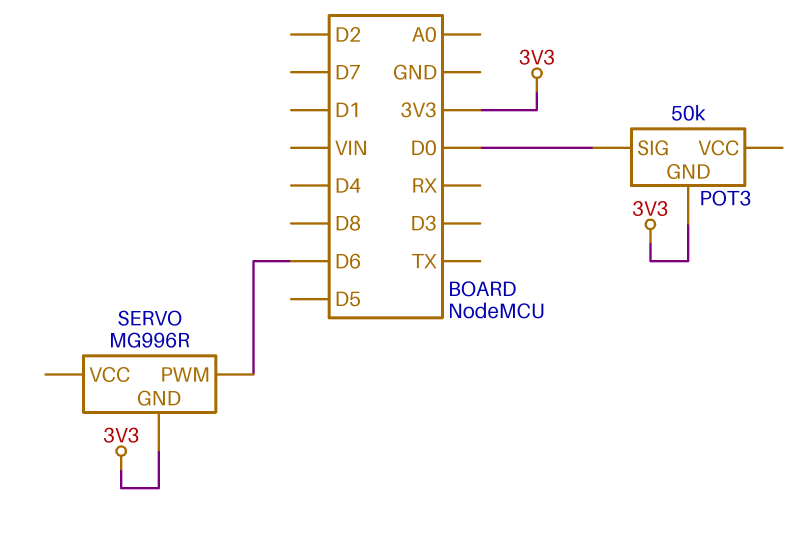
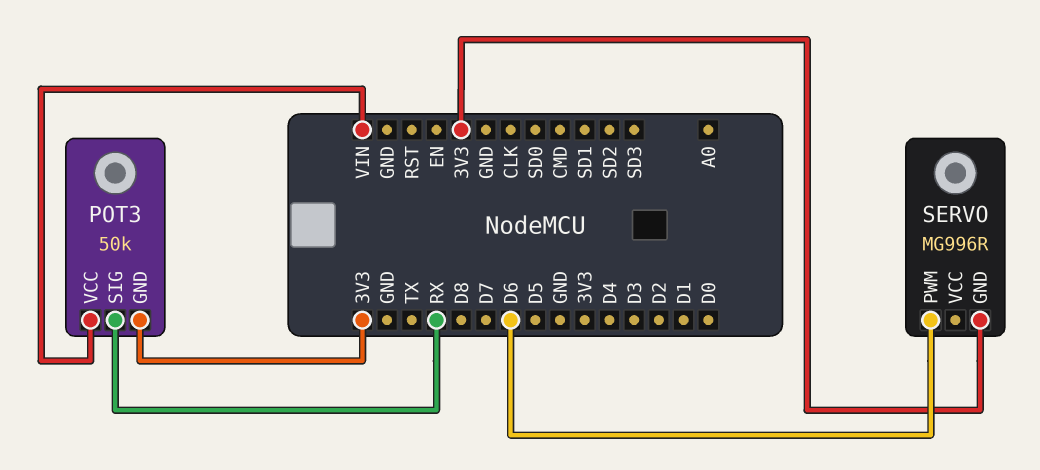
POT3 pin SIG: D0 -> RX
POT3 pin VCC: none -> VIN

